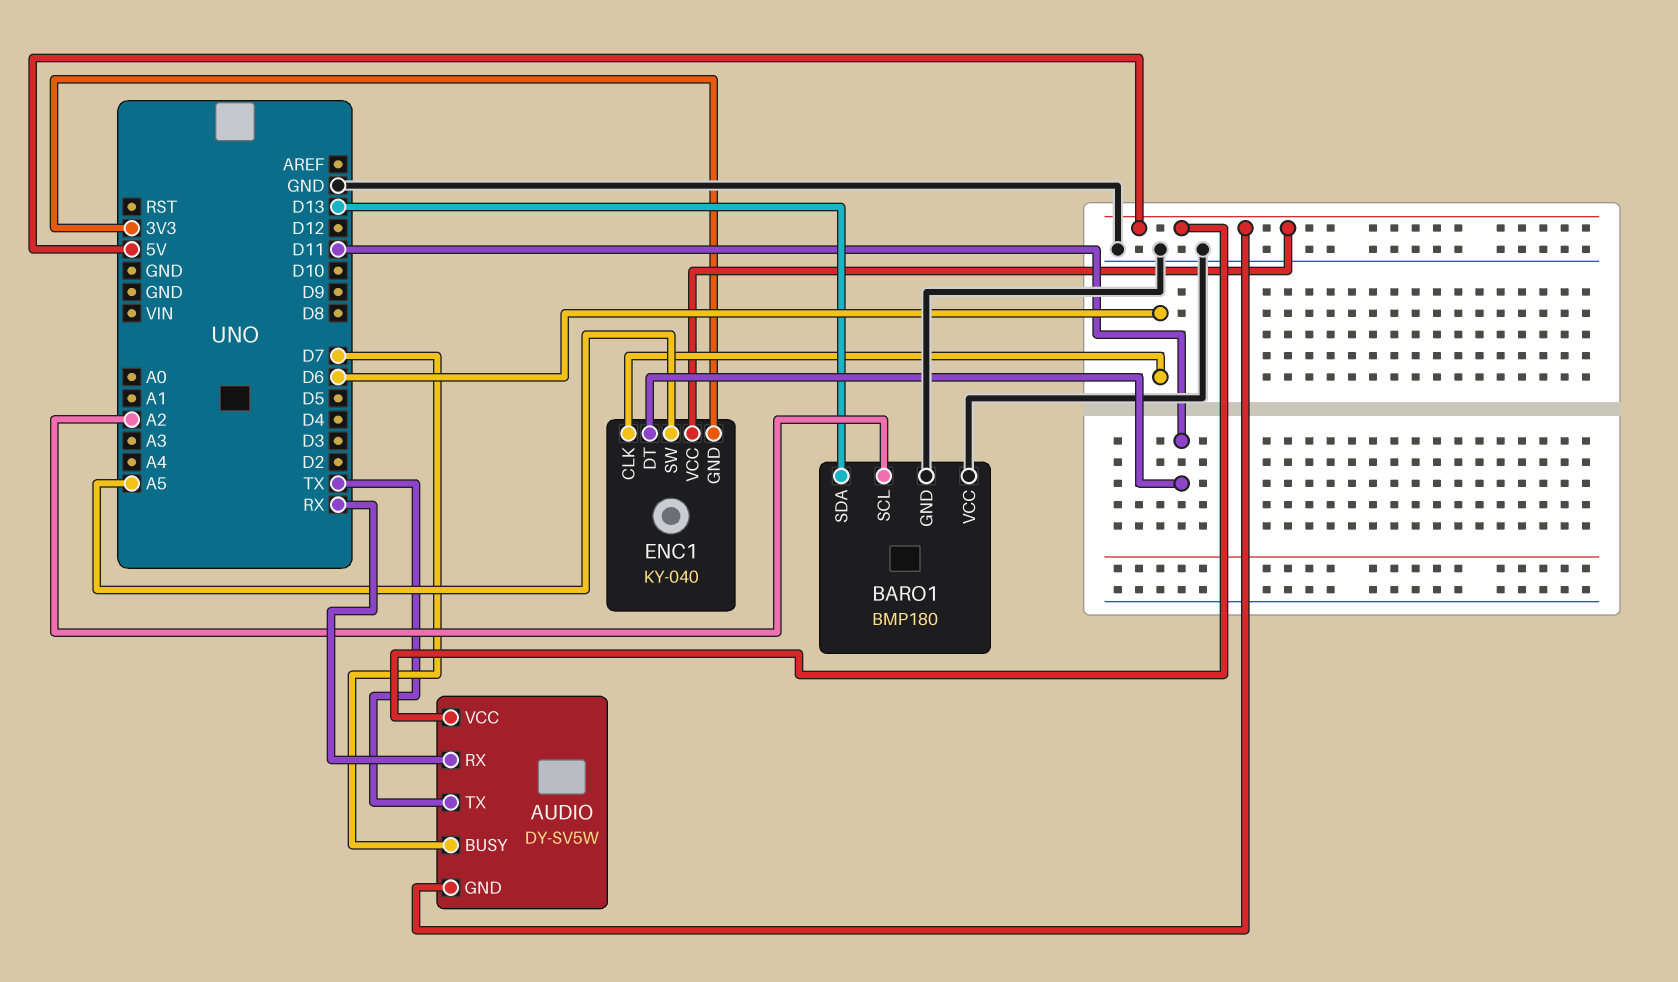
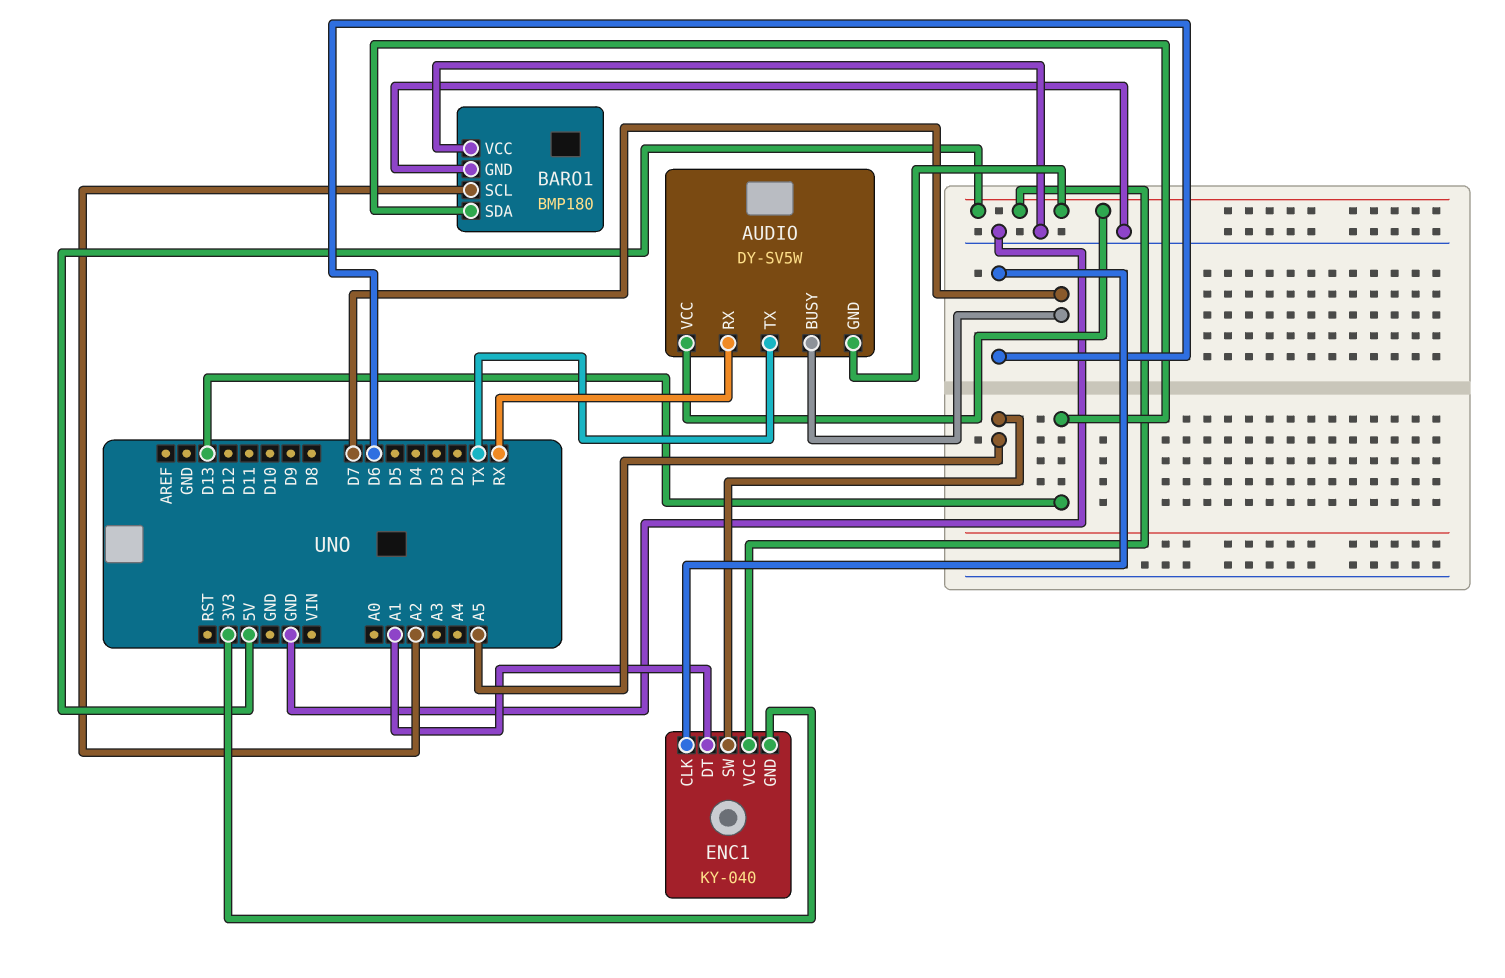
ENC1 pin DT: D11 -> A1

